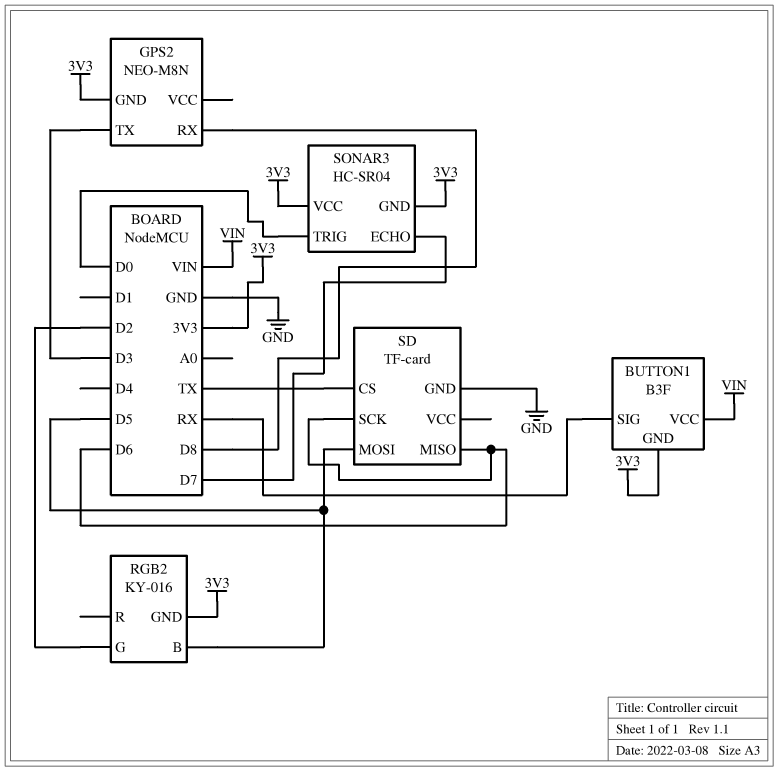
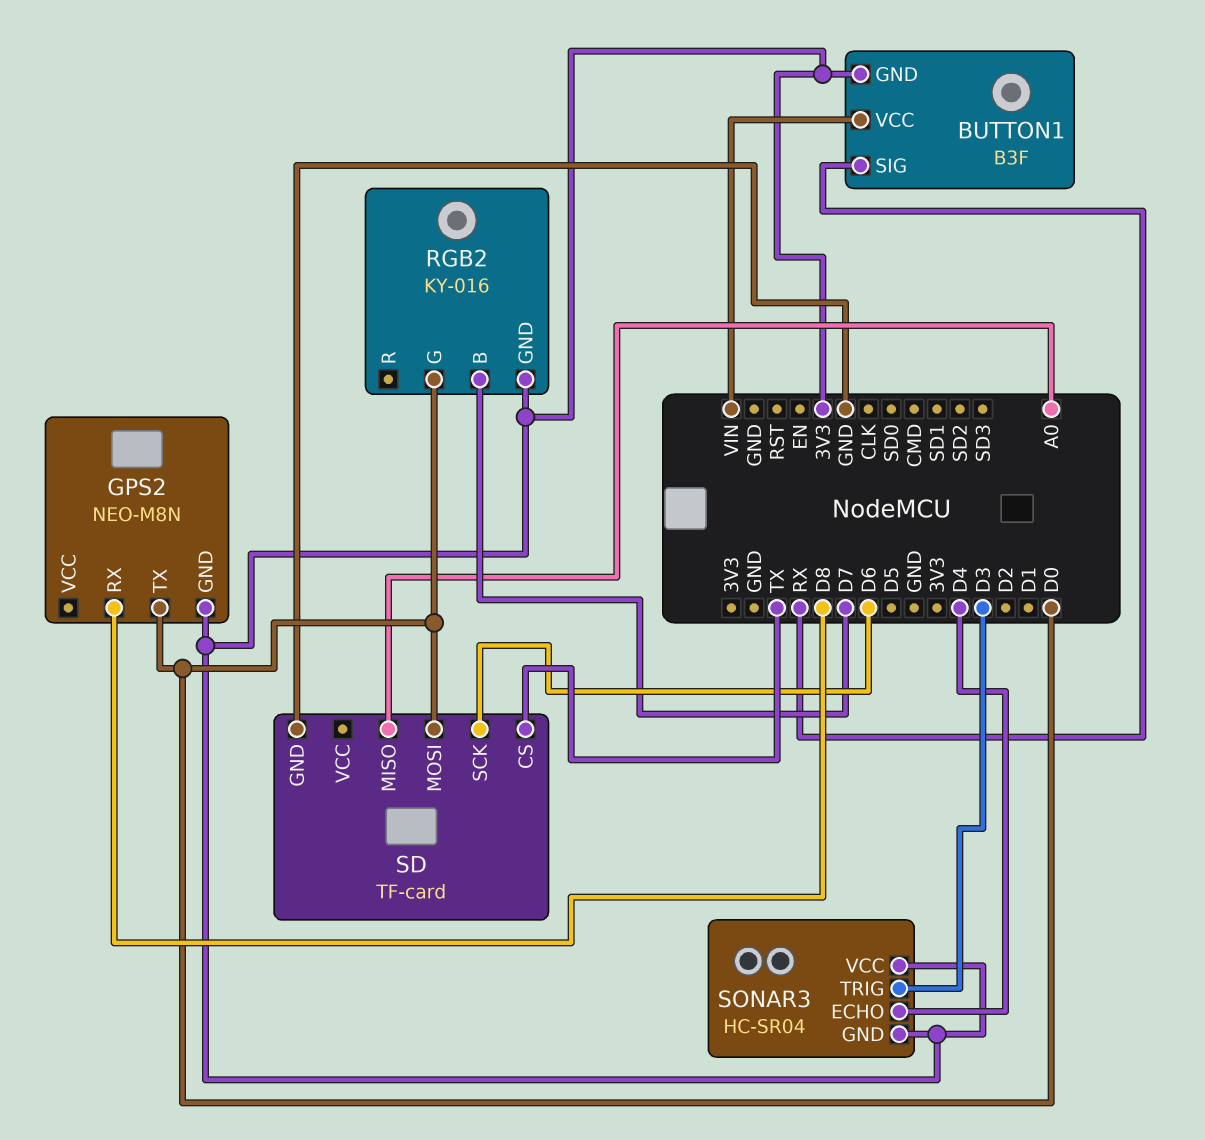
GPS2 pin TX: D3 -> D0
RGB2 pin B: D5 -> D7
RGB2 pin G: D2 -> D0
SD pin MISO: D6 -> A0
SD pin MOSI: D5 -> D0
SONAR3 pin ECHO: D7 -> D4
SONAR3 pin TRIG: D0 -> D3

